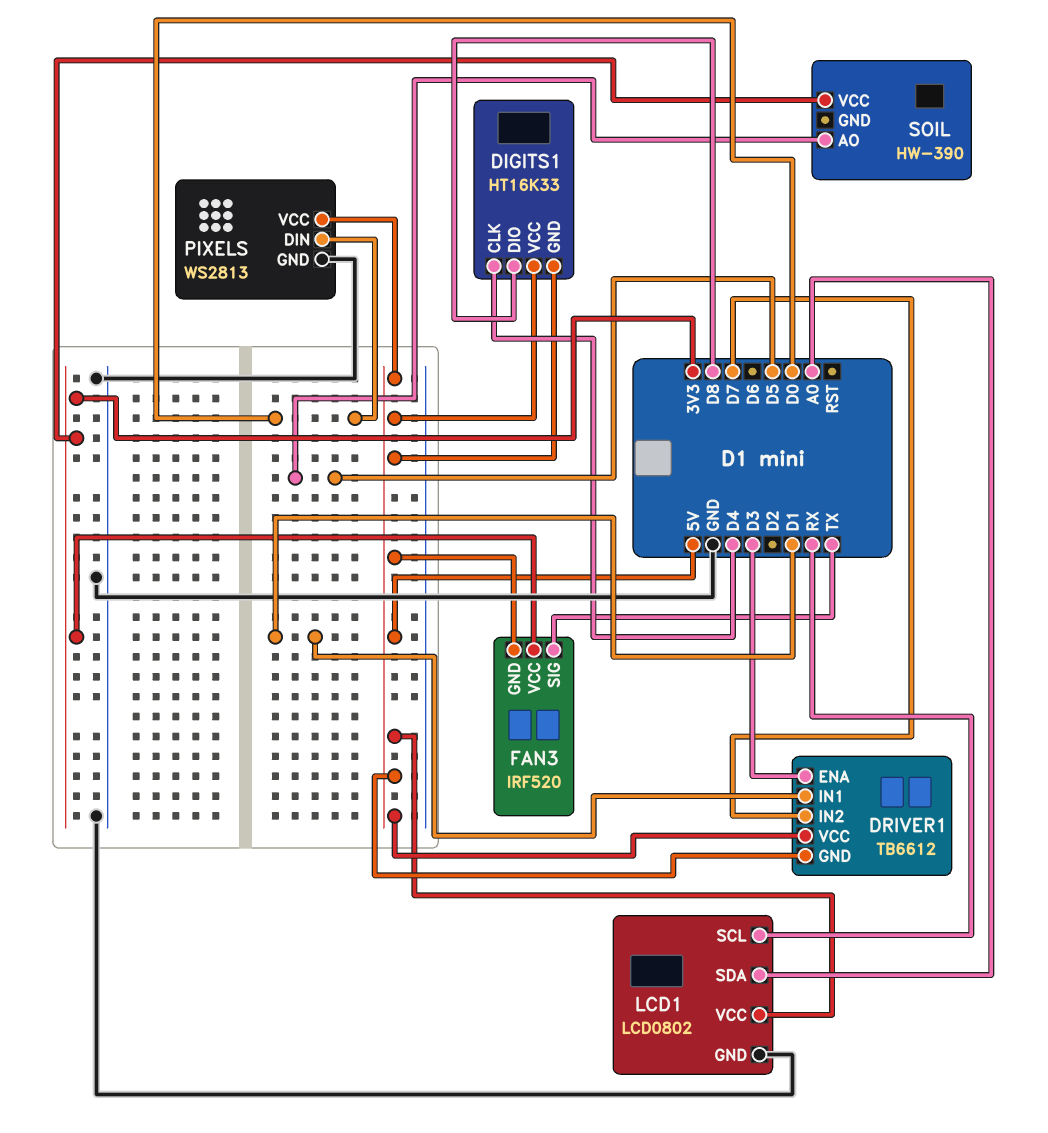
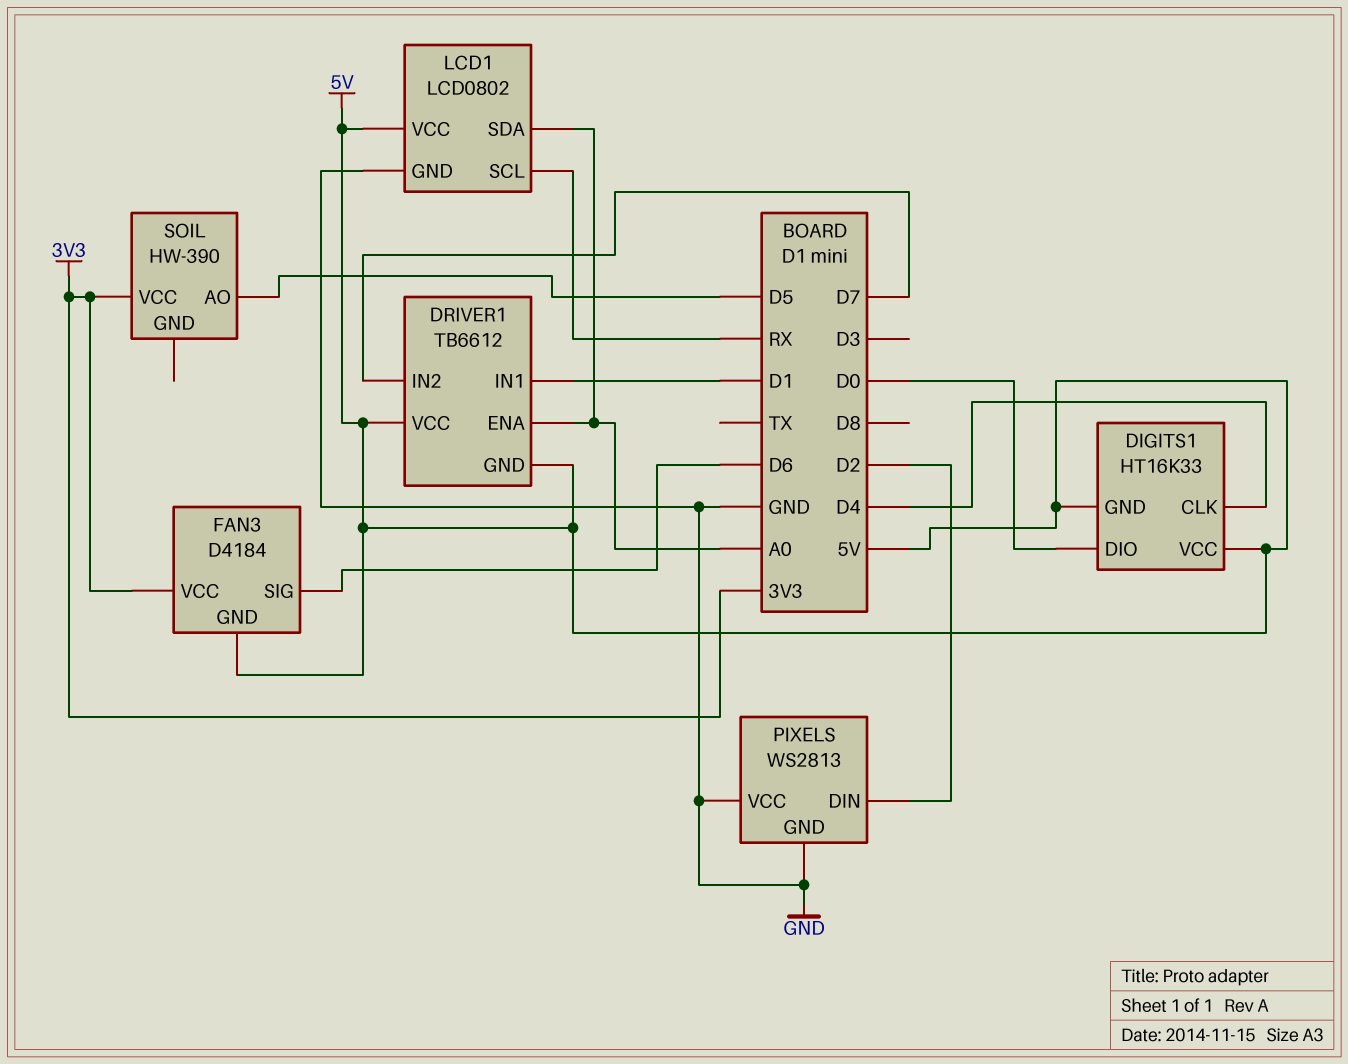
DIGITS1 pin DIO: D8 -> D0
DRIVER1 pin ENA: D3 -> A0
FAN3: IRF520 -> D4184
FAN3 pin SIG: TX -> D6
PIXELS pin DIN: D0 -> D2
PIXELS pin VCC: 5V -> GND

